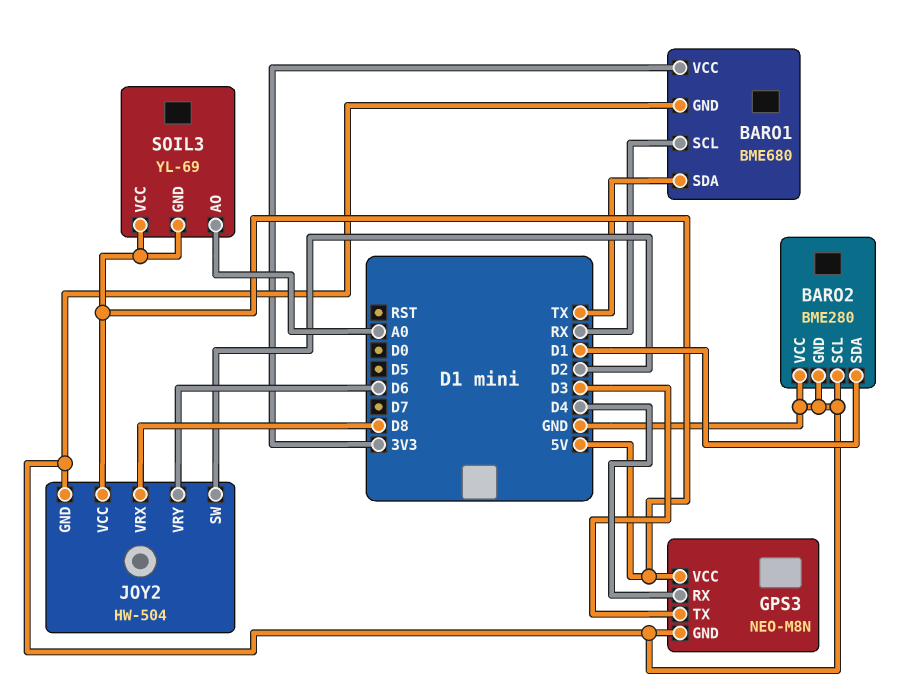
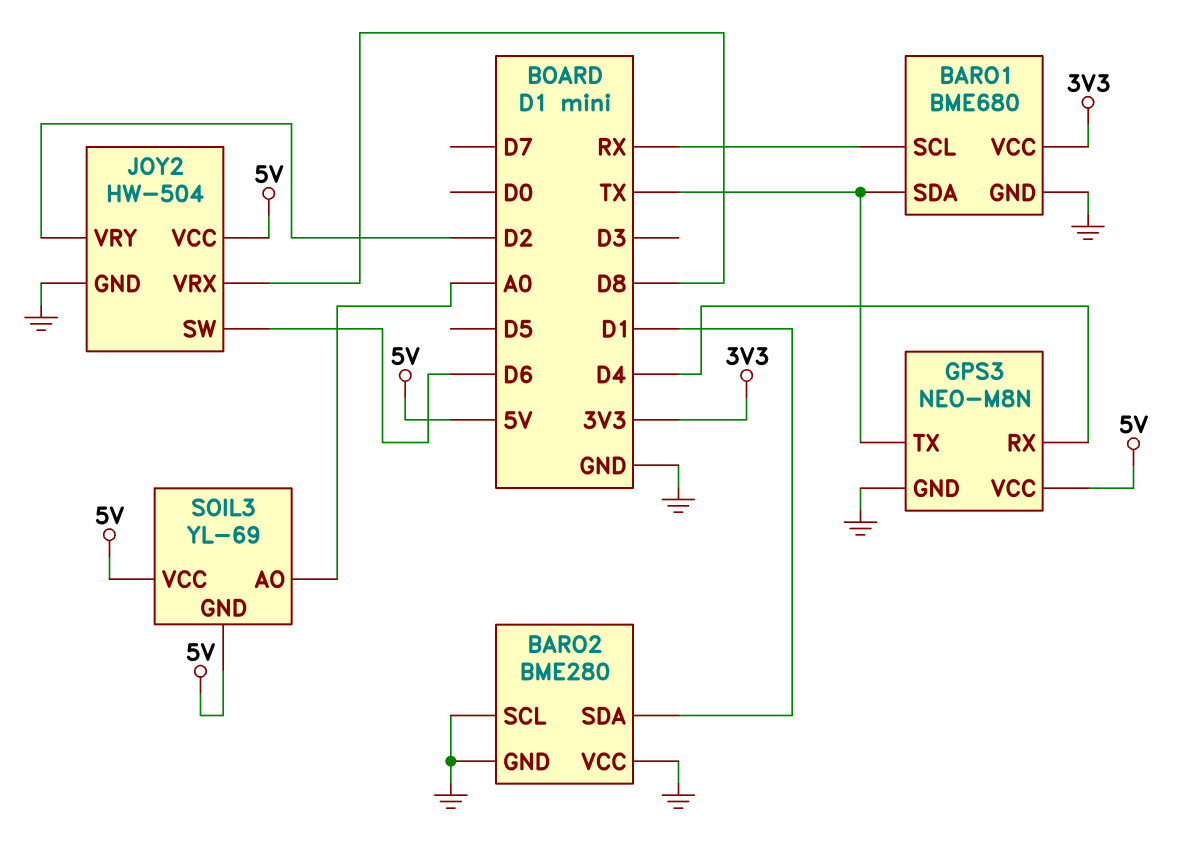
GPS3 pin TX: D3 -> TX
JOY2 pin SW: D2 -> D6
JOY2 pin VRY: D6 -> D2

